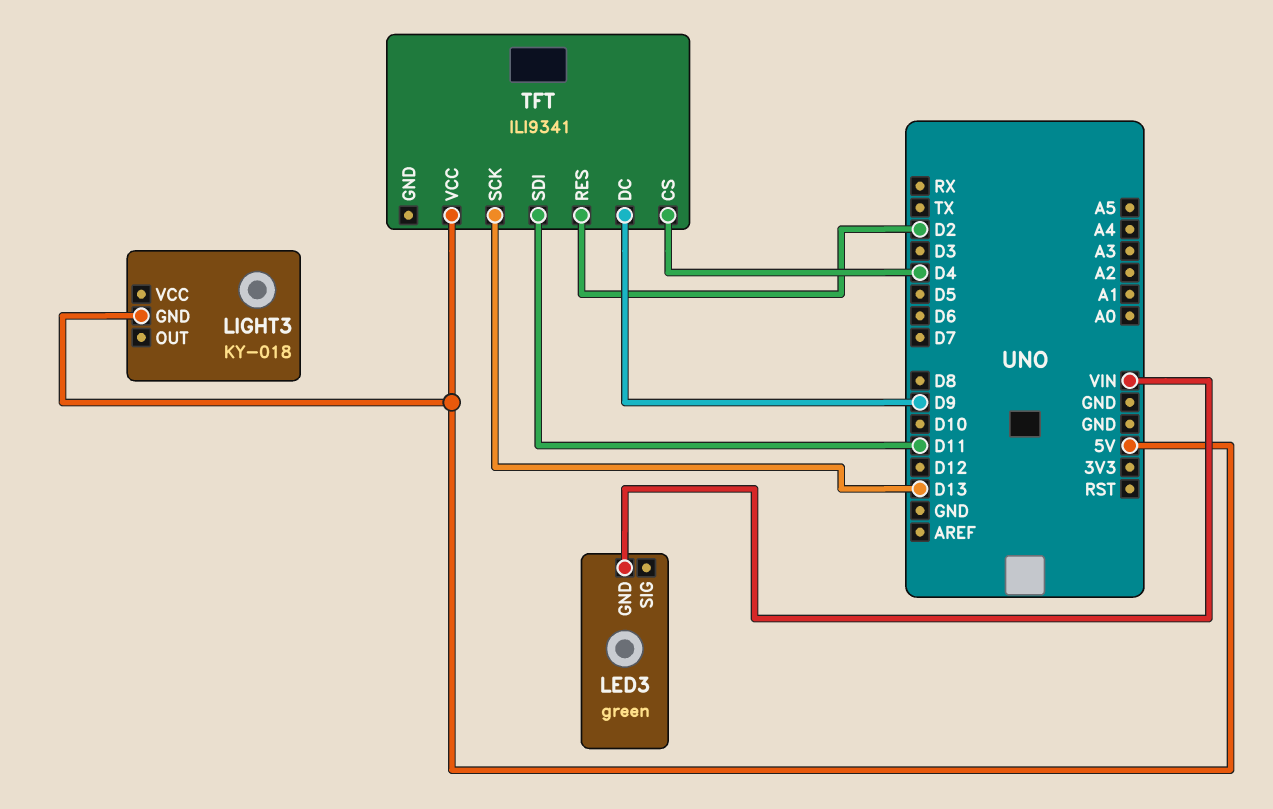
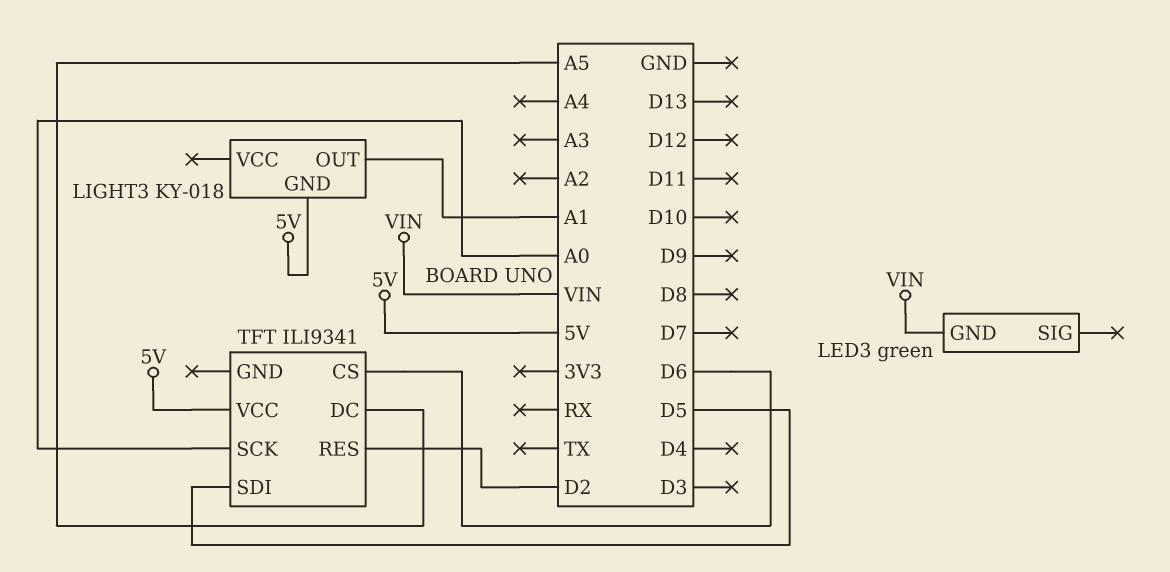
LIGHT3 pin OUT: none -> A1
TFT pin CS: D4 -> D6
TFT pin DC: D9 -> A5
TFT pin SCK: D13 -> A0
TFT pin SDI: D11 -> D5

